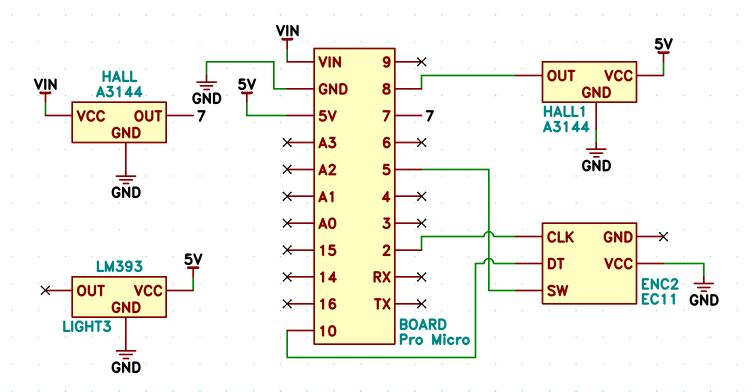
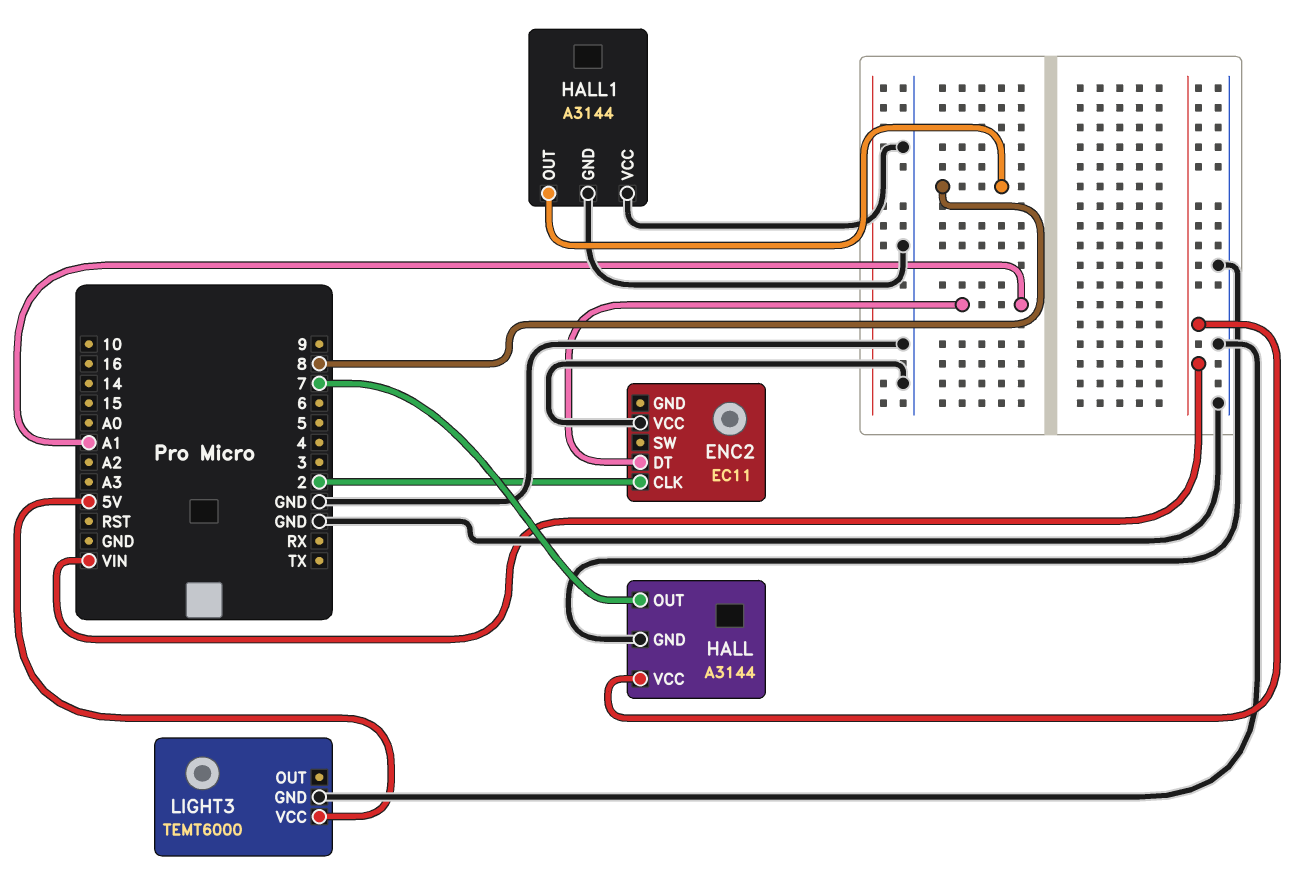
ENC2 pin DT: 10 -> A1
ENC2 pin SW: 5 -> none
HALL1 pin VCC: 5V -> GND
LIGHT3: LM393 -> TEMT6000

